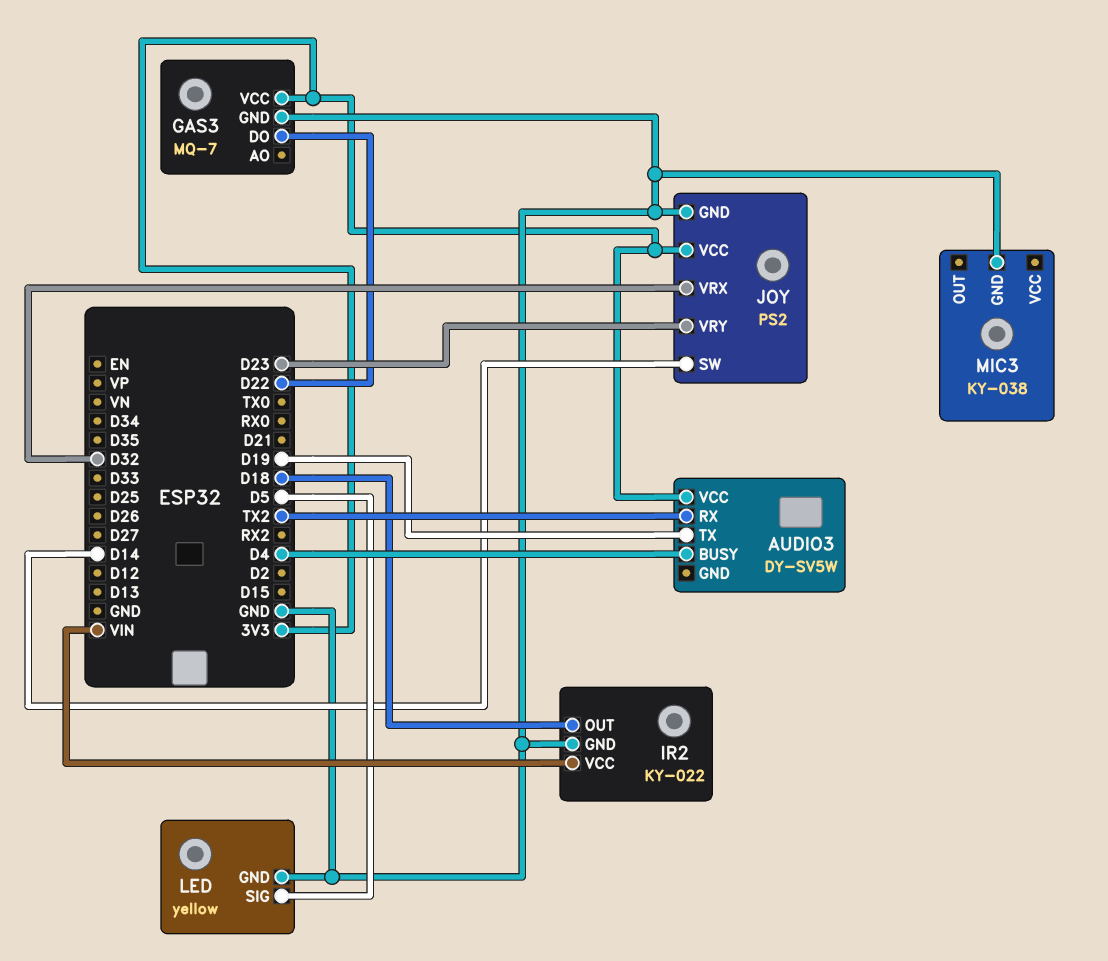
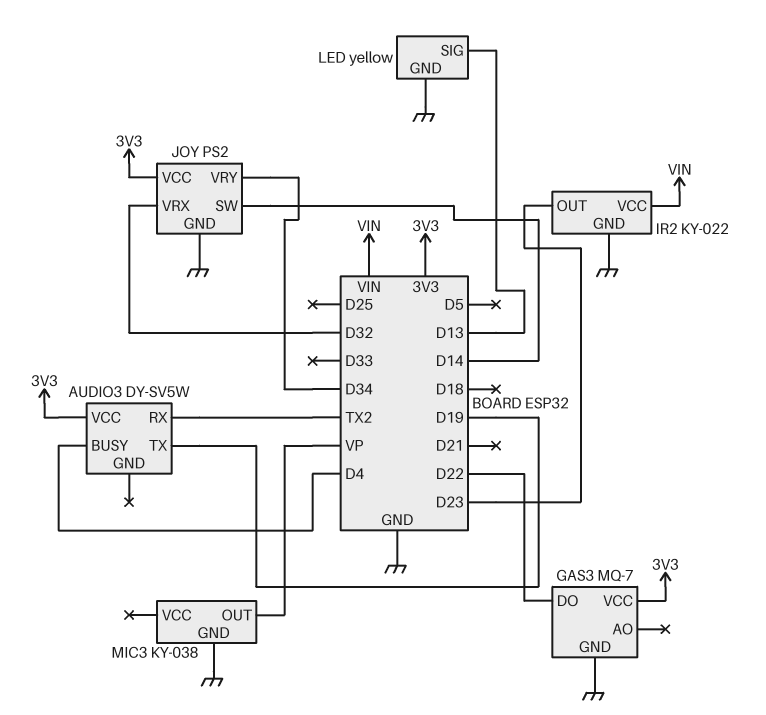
IR2 pin OUT: D18 -> D23
JOY pin VRY: D23 -> D34
LED pin SIG: D5 -> D13
MIC3 pin OUT: none -> VP

